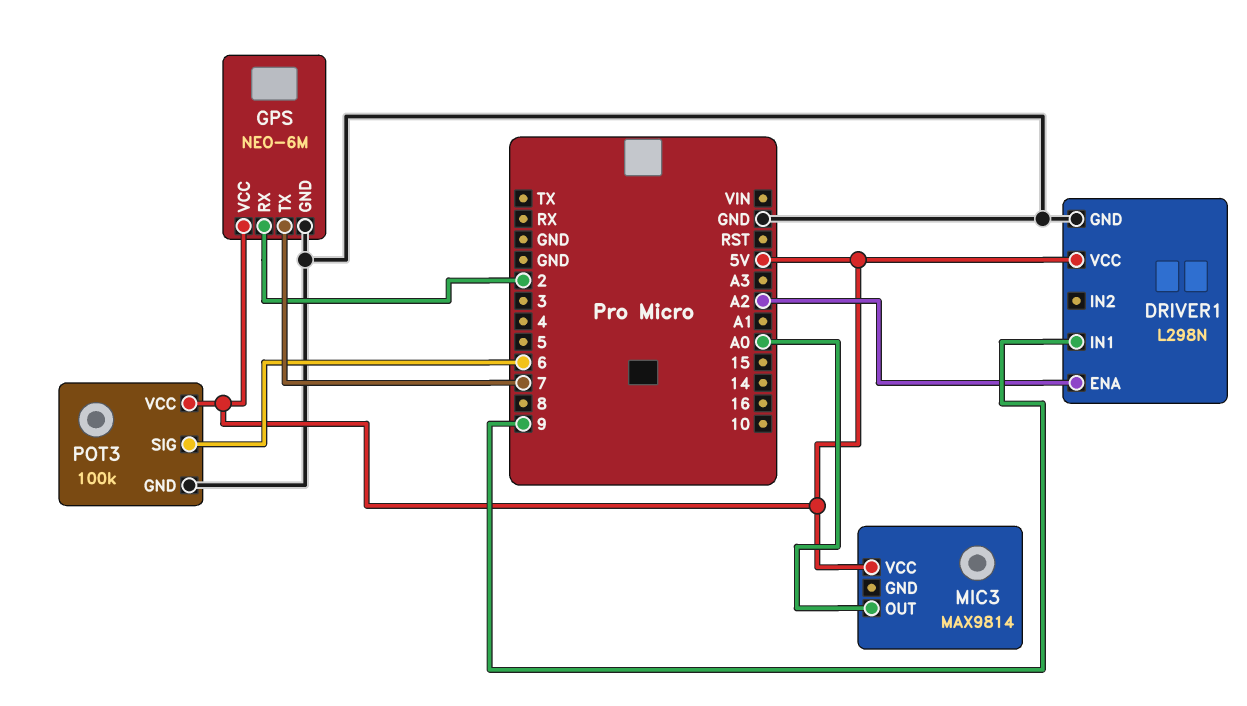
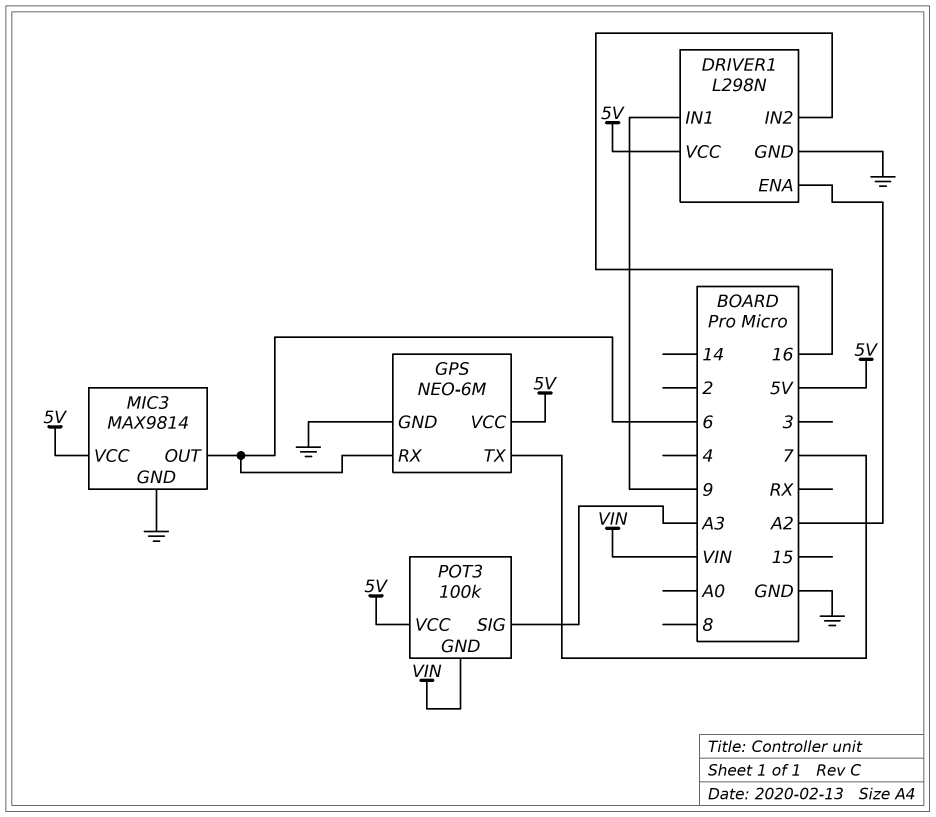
DRIVER1 pin IN2: none -> 16
GPS pin RX: 2 -> 6
MIC3 pin GND: none -> GND
MIC3 pin OUT: A0 -> 6
POT3 pin GND: GND -> VIN
POT3 pin SIG: 6 -> A3

